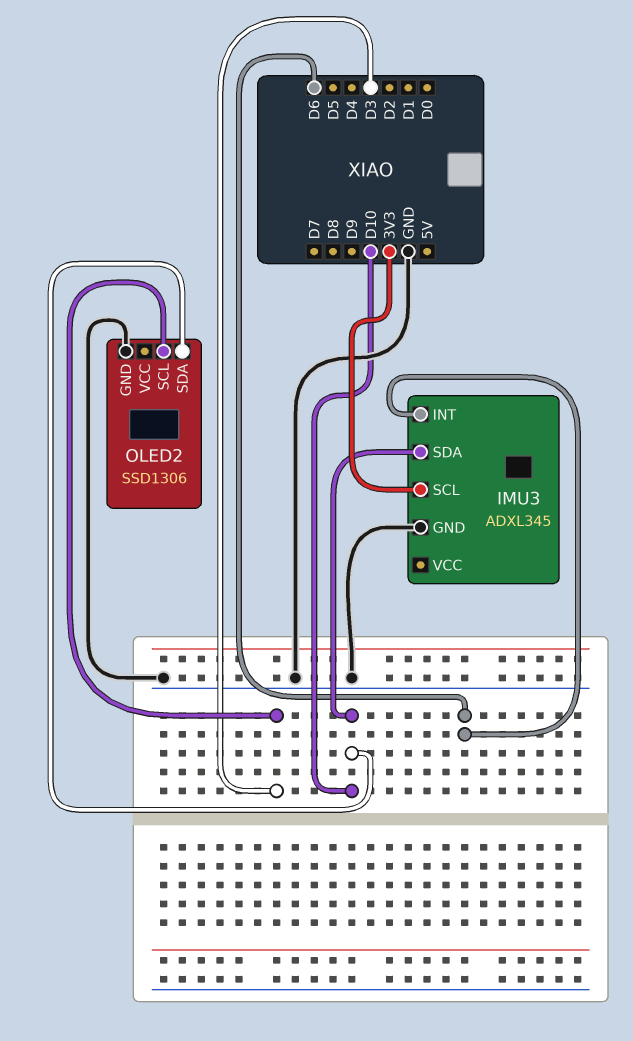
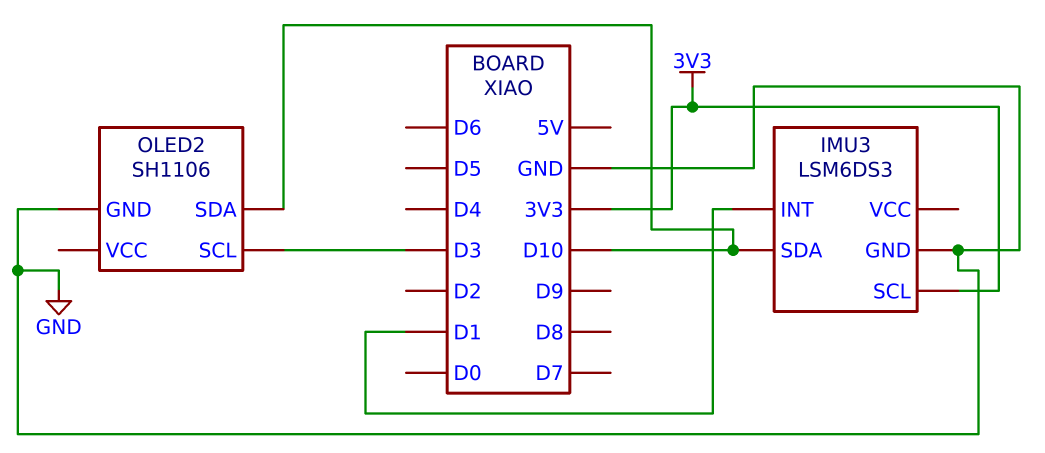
IMU3: ADXL345 -> LSM6DS3
IMU3 pin INT: D6 -> D1
OLED2: SSD1306 -> SH1106

